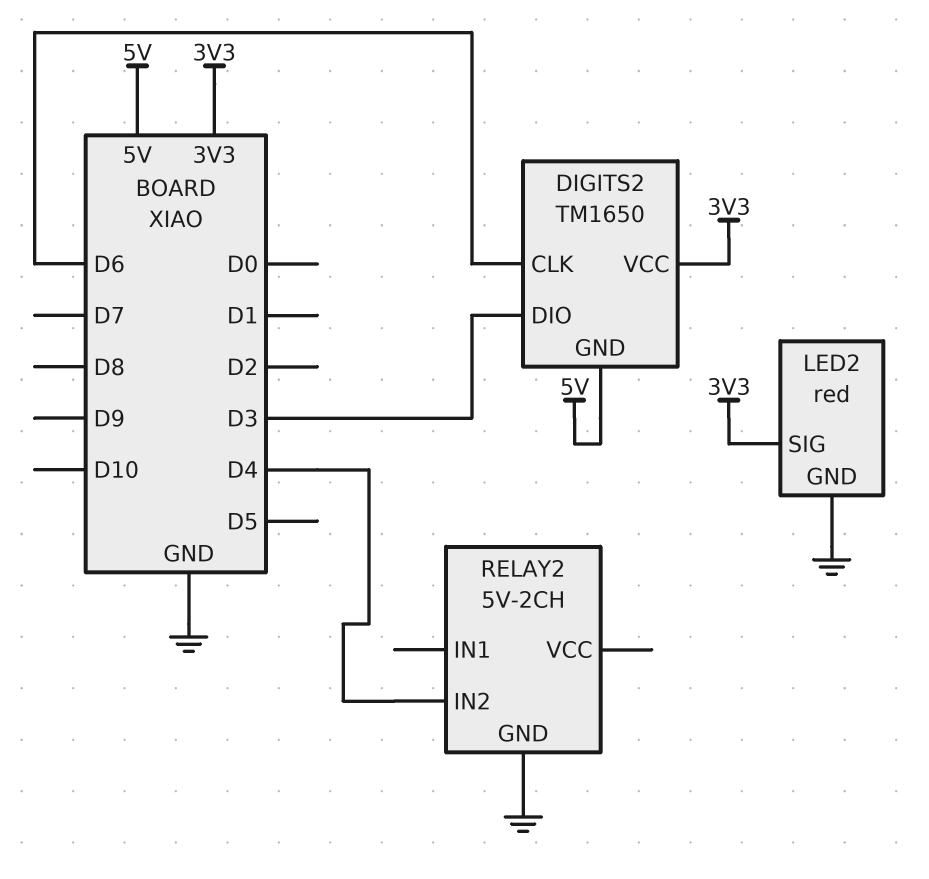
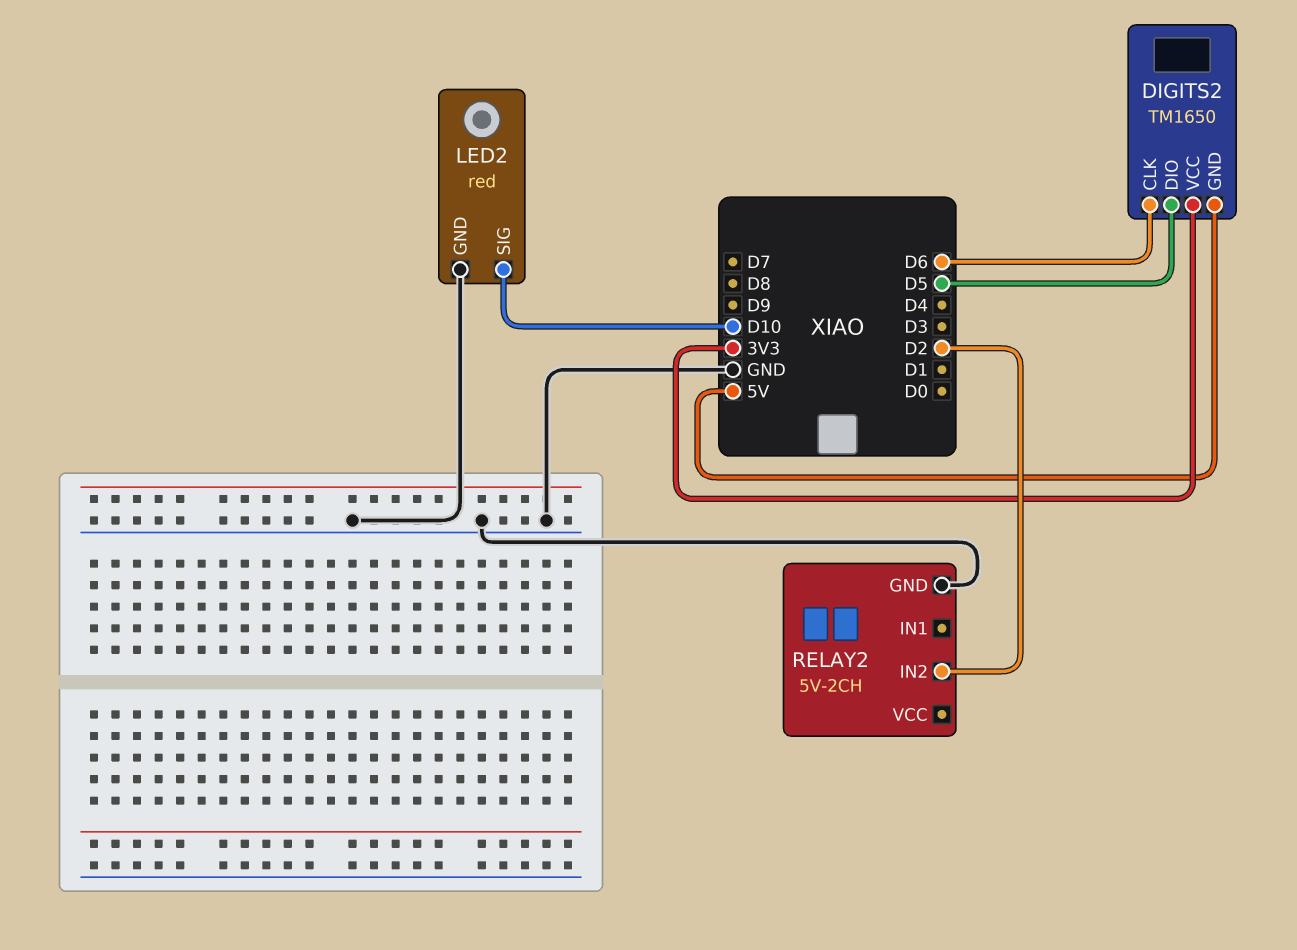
DIGITS2 pin DIO: D3 -> D5
LED2 pin SIG: 3V3 -> D10
RELAY2 pin IN2: D4 -> D2

